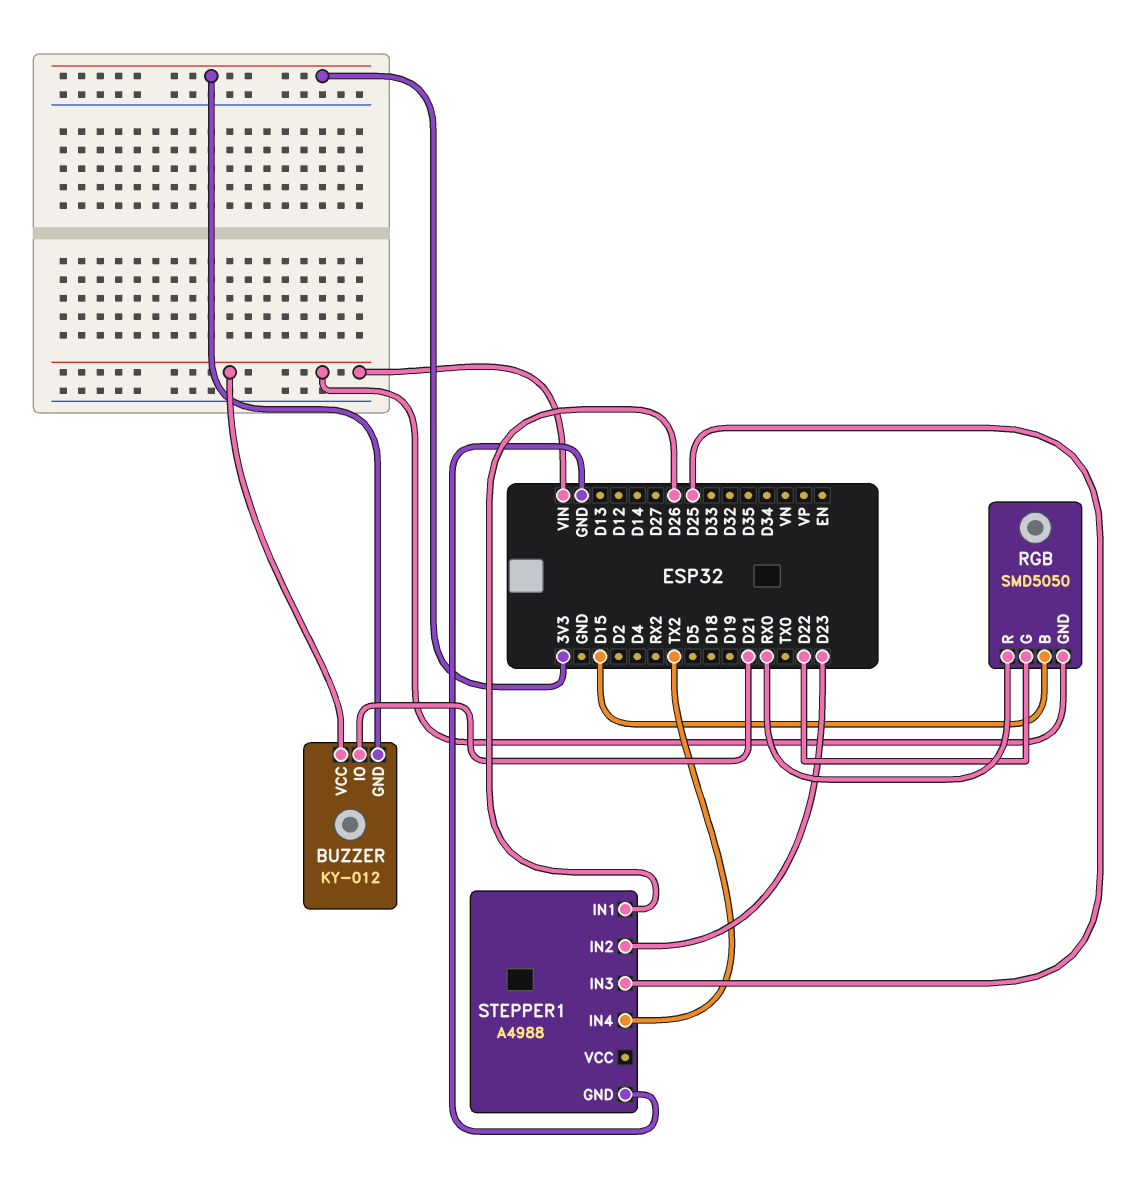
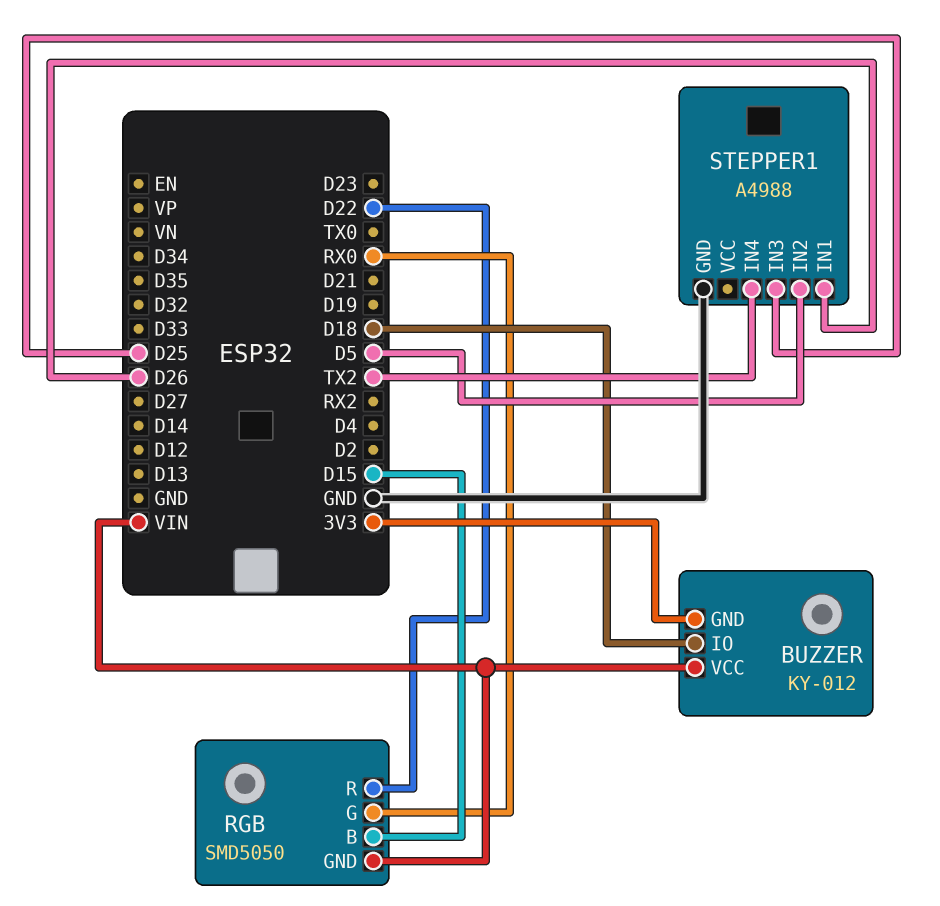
BUZZER pin IO: D21 -> D18
RGB pin G: D22 -> RX0
RGB pin R: RX0 -> D22
STEPPER1 pin IN2: D23 -> D5

